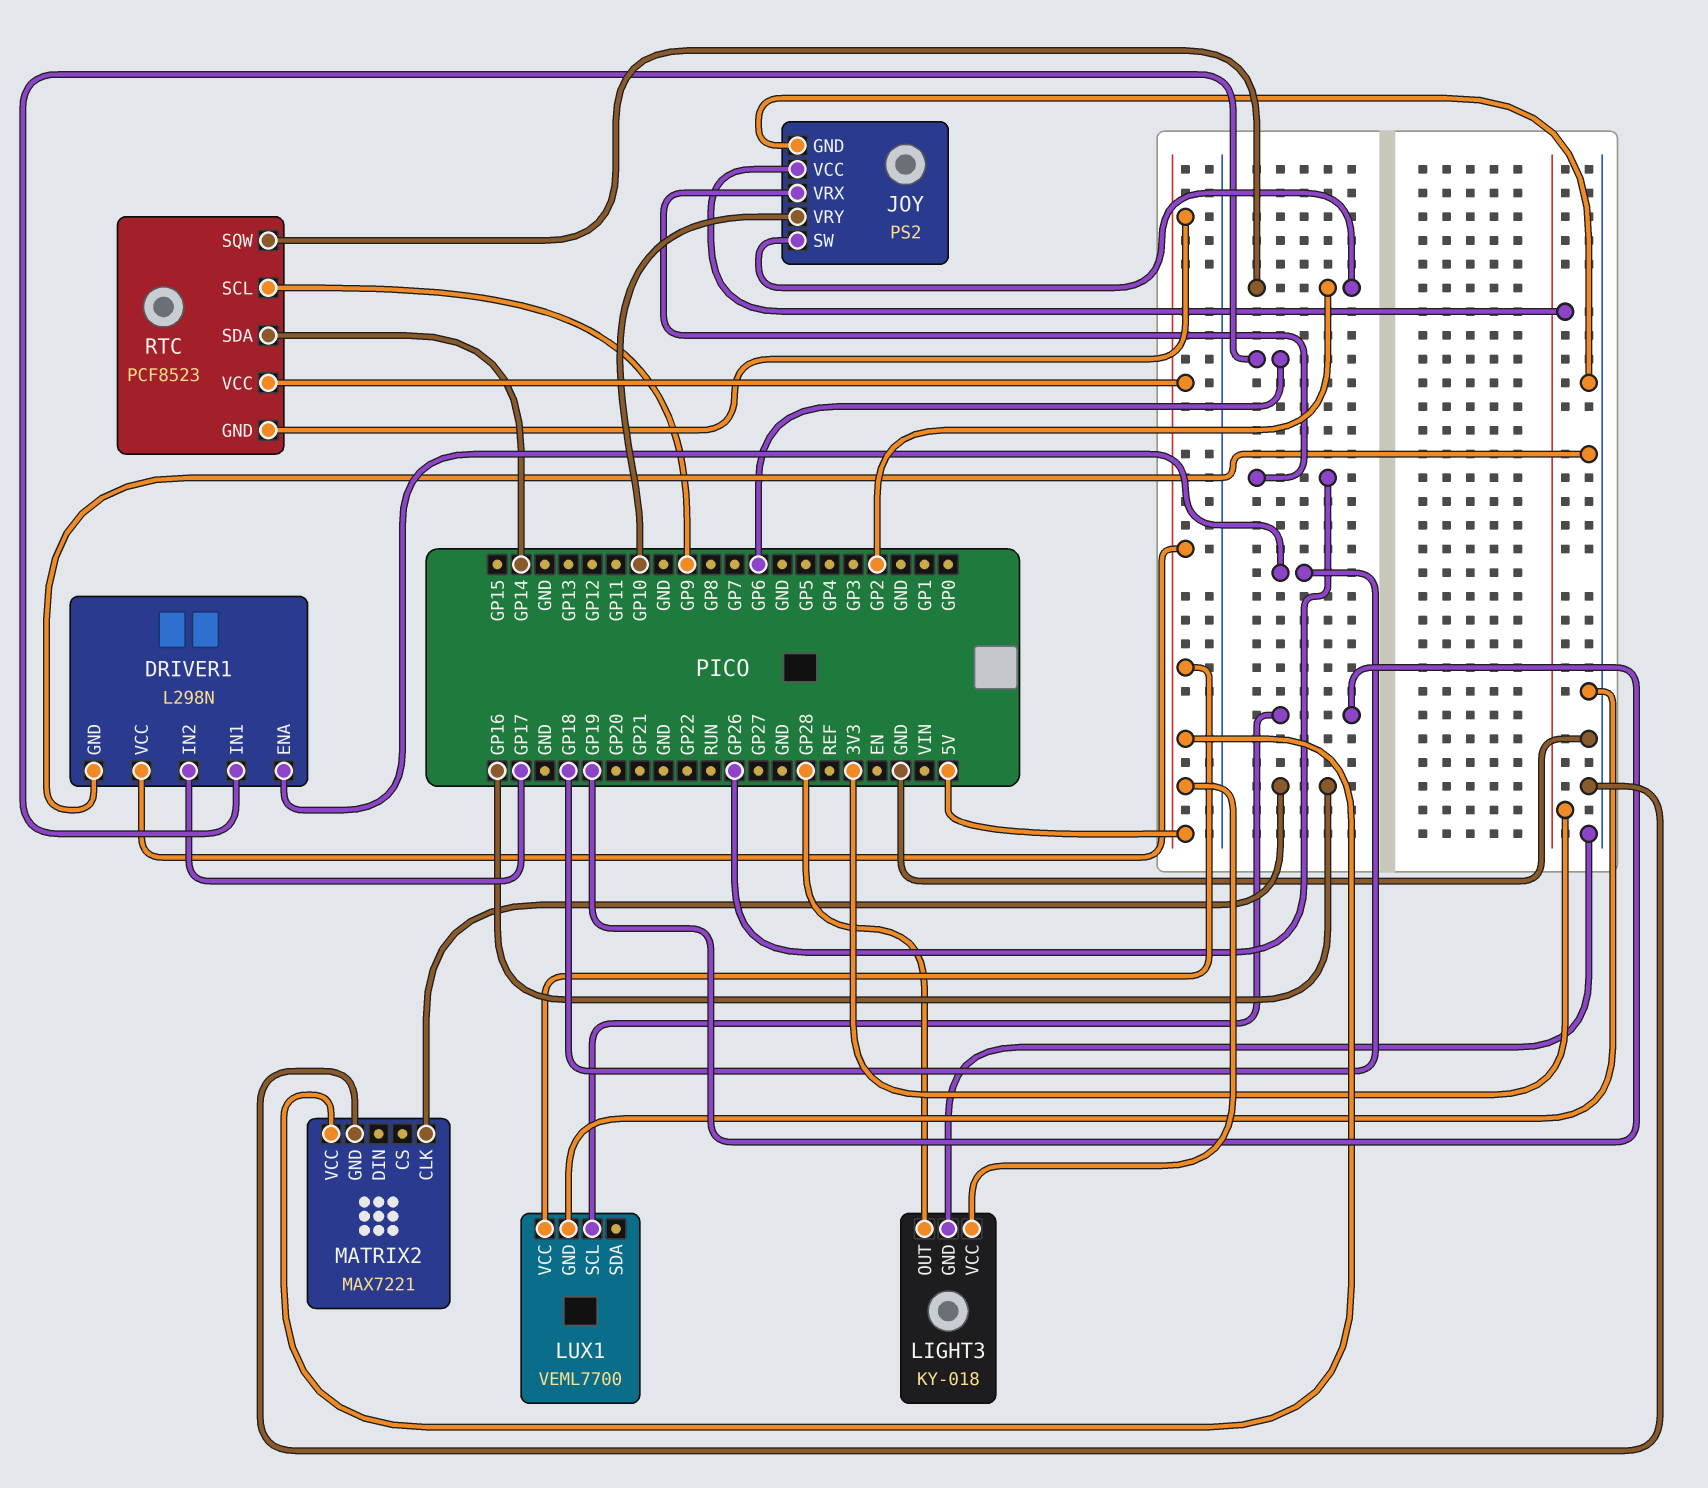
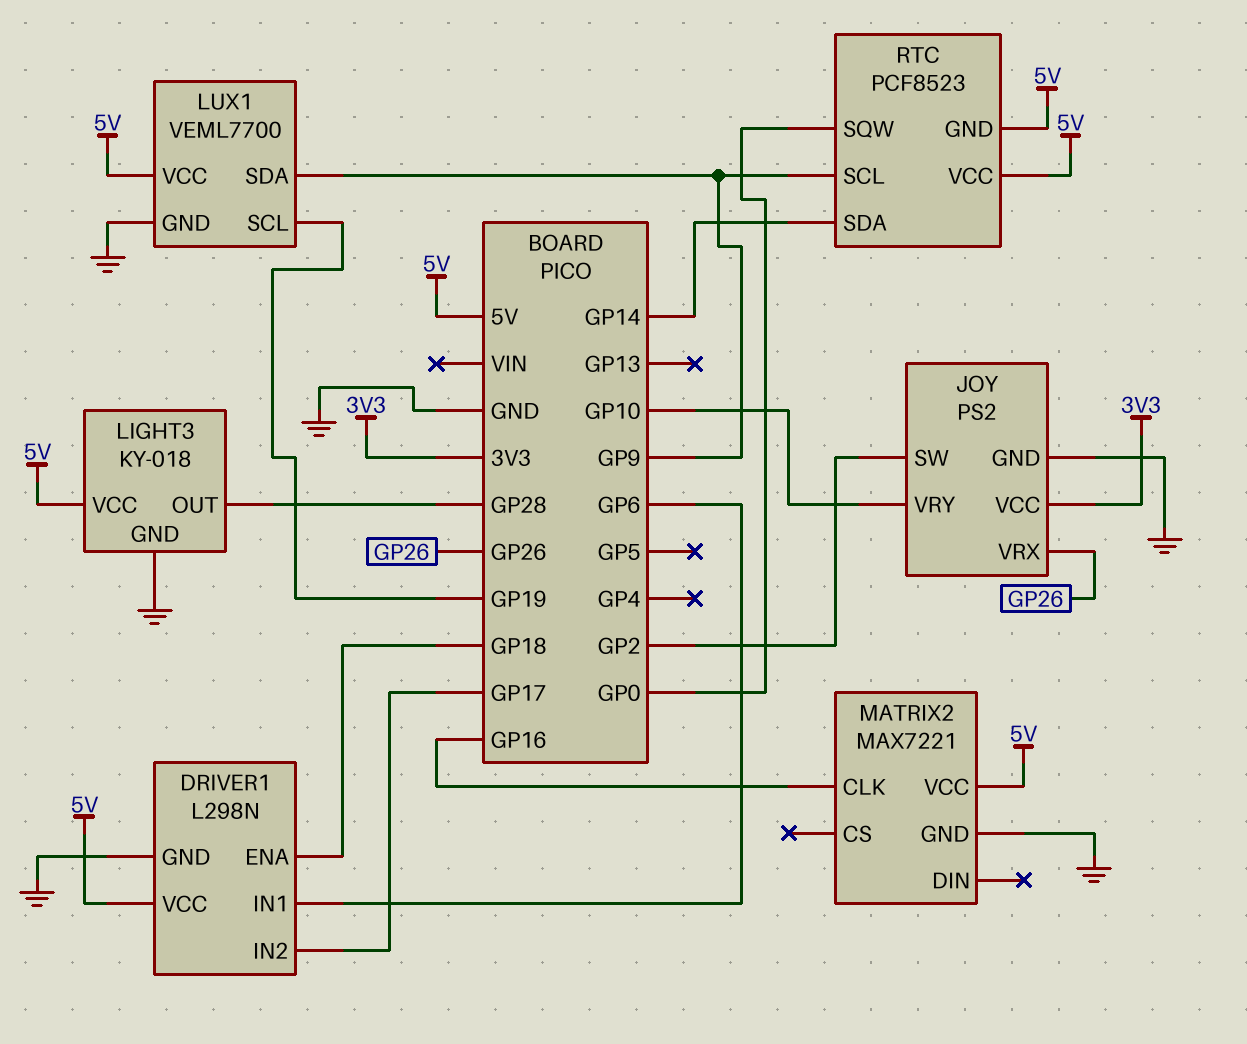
LUX1 pin SDA: none -> GP9
RTC pin SQW: GP2 -> GP0

